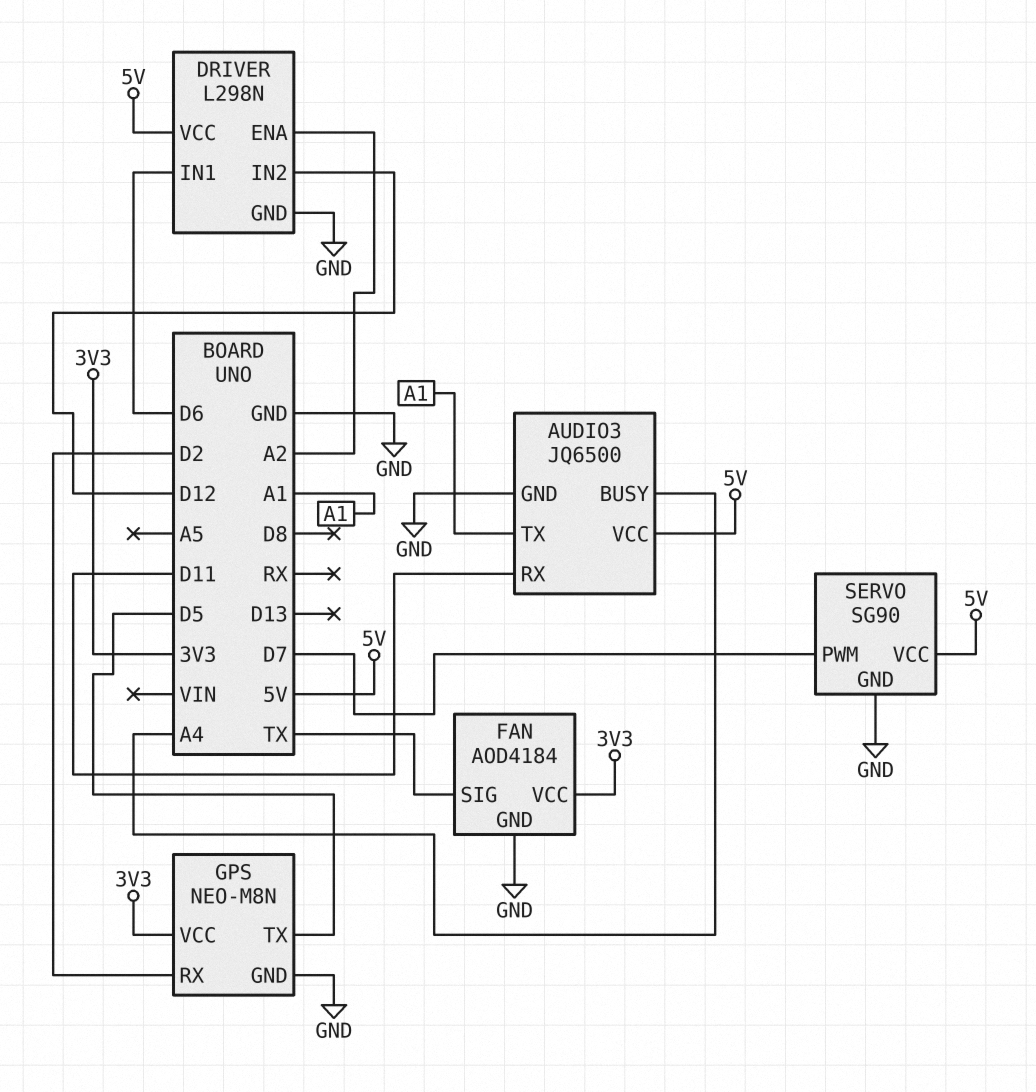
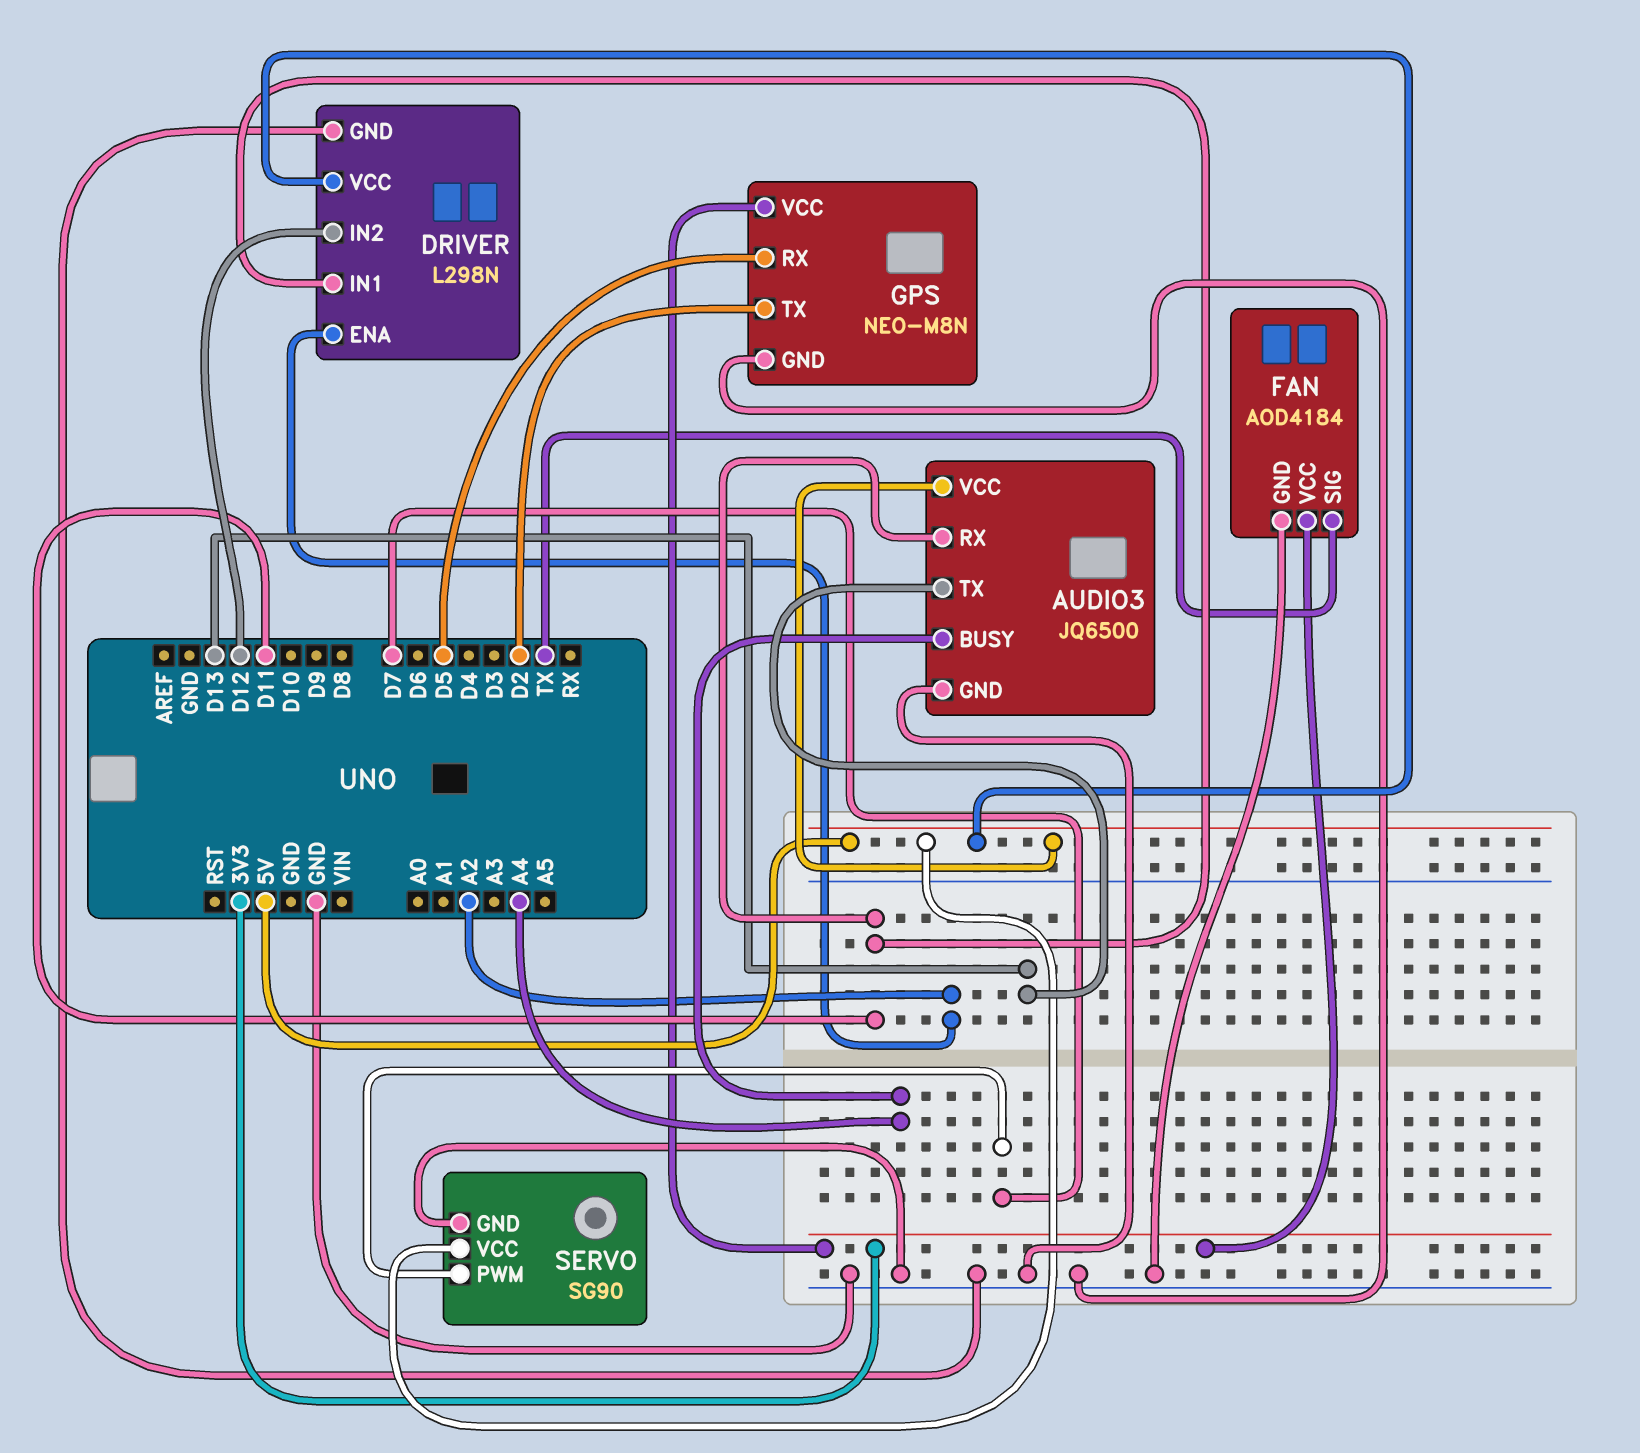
AUDIO3 pin TX: A1 -> D13
DRIVER pin IN1: D6 -> D11
GPS pin RX: D2 -> D5
GPS pin TX: D5 -> D2

